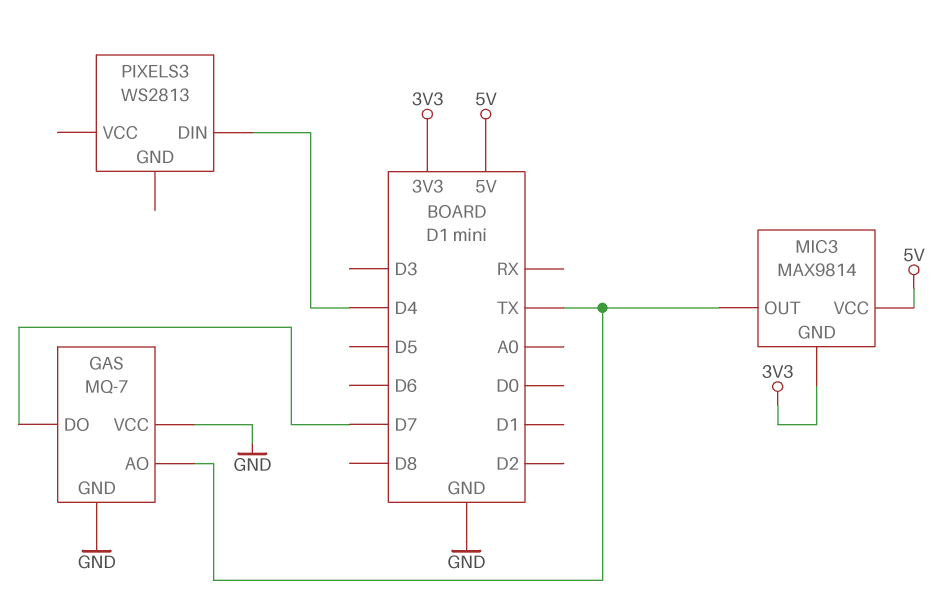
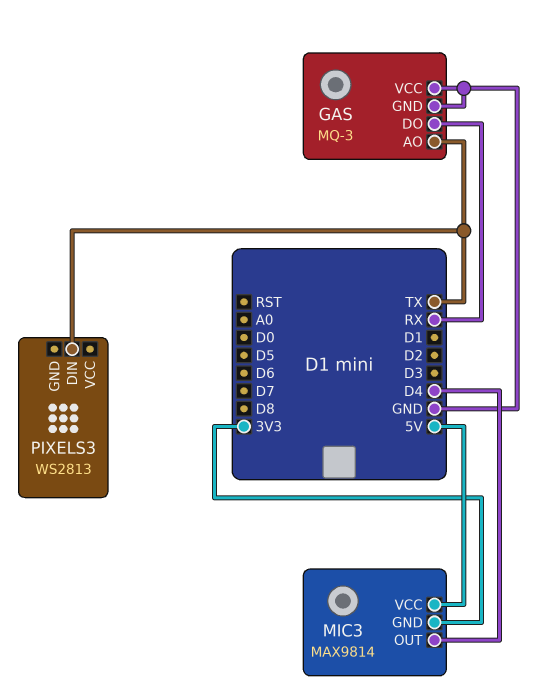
GAS: MQ-7 -> MQ-3
GAS pin DO: D7 -> RX
MIC3 pin OUT: TX -> D4
PIXELS3 pin DIN: D4 -> TX

